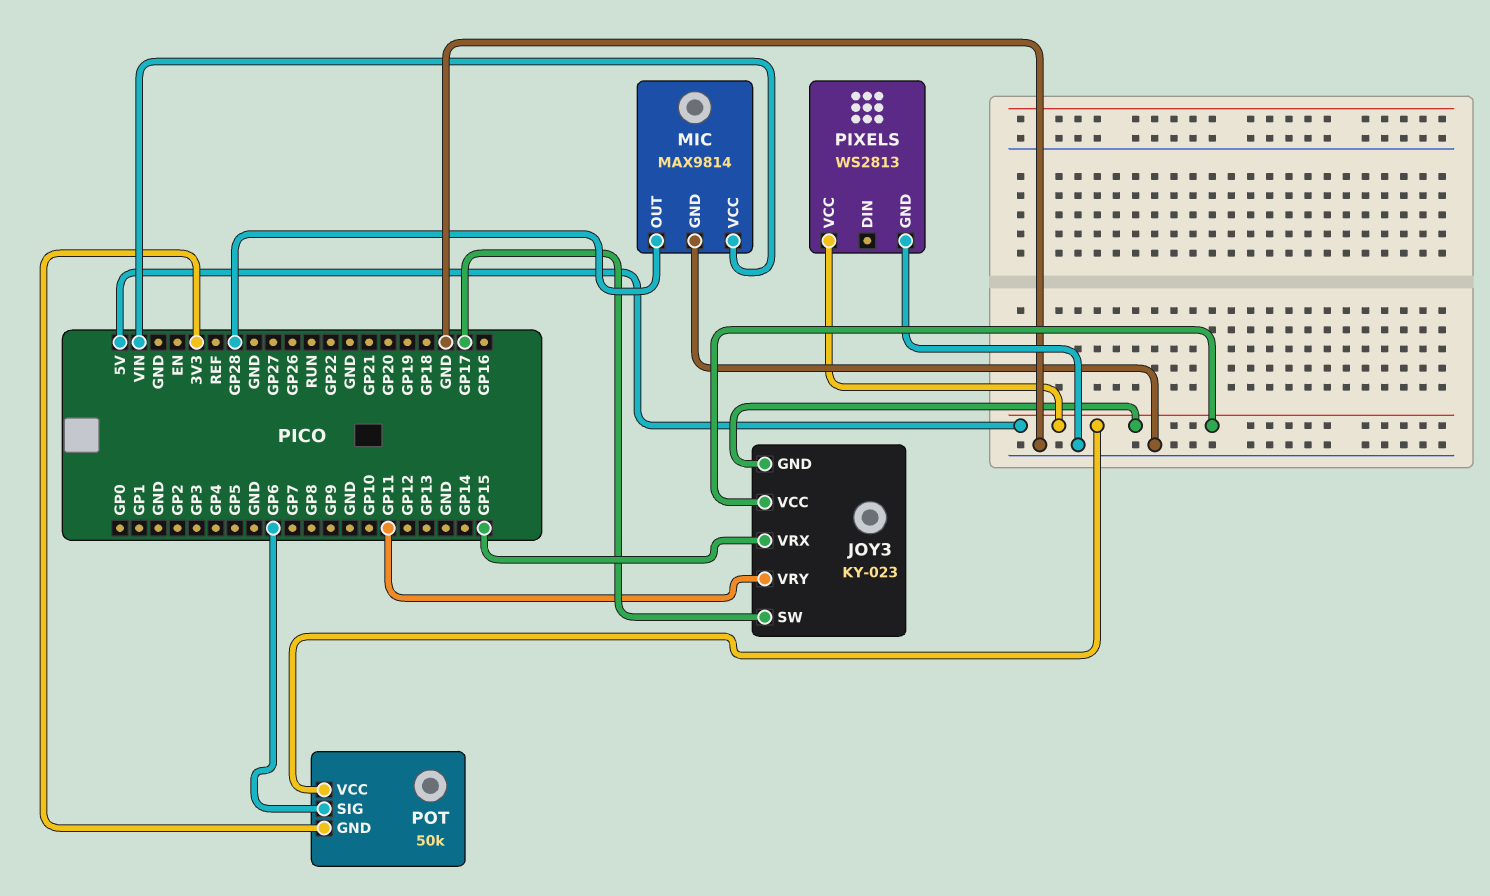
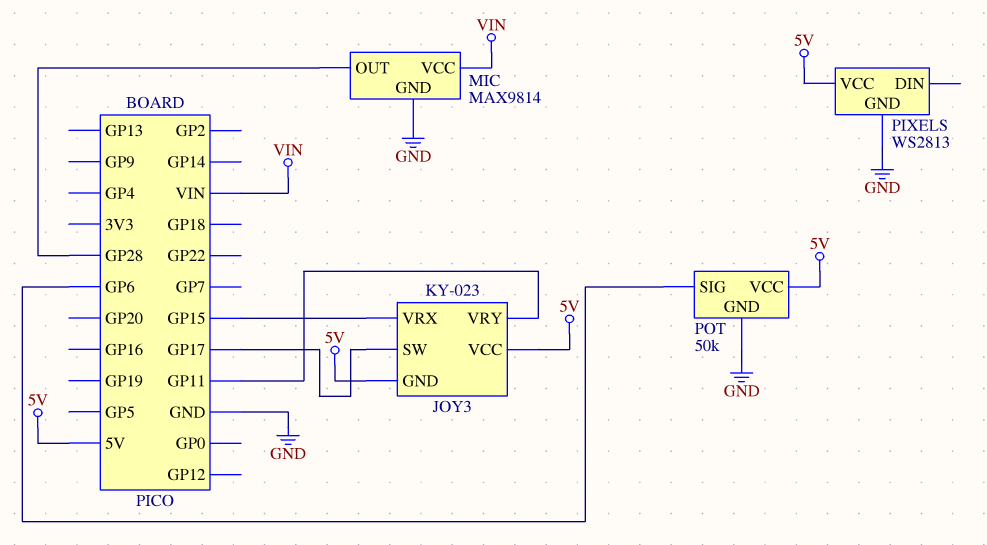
POT pin GND: 3V3 -> GND

